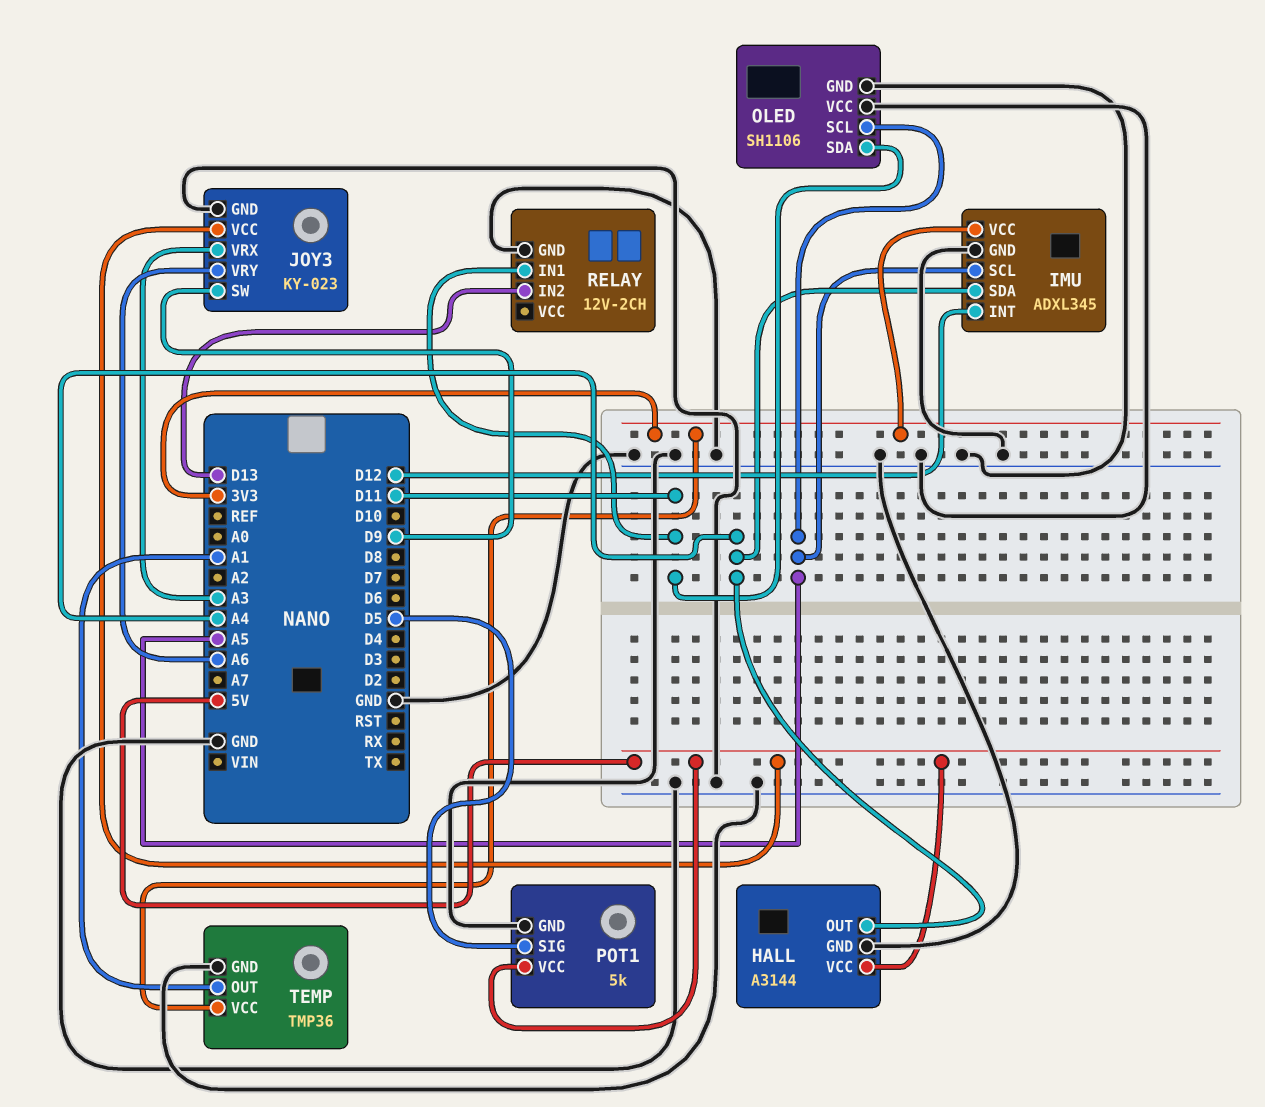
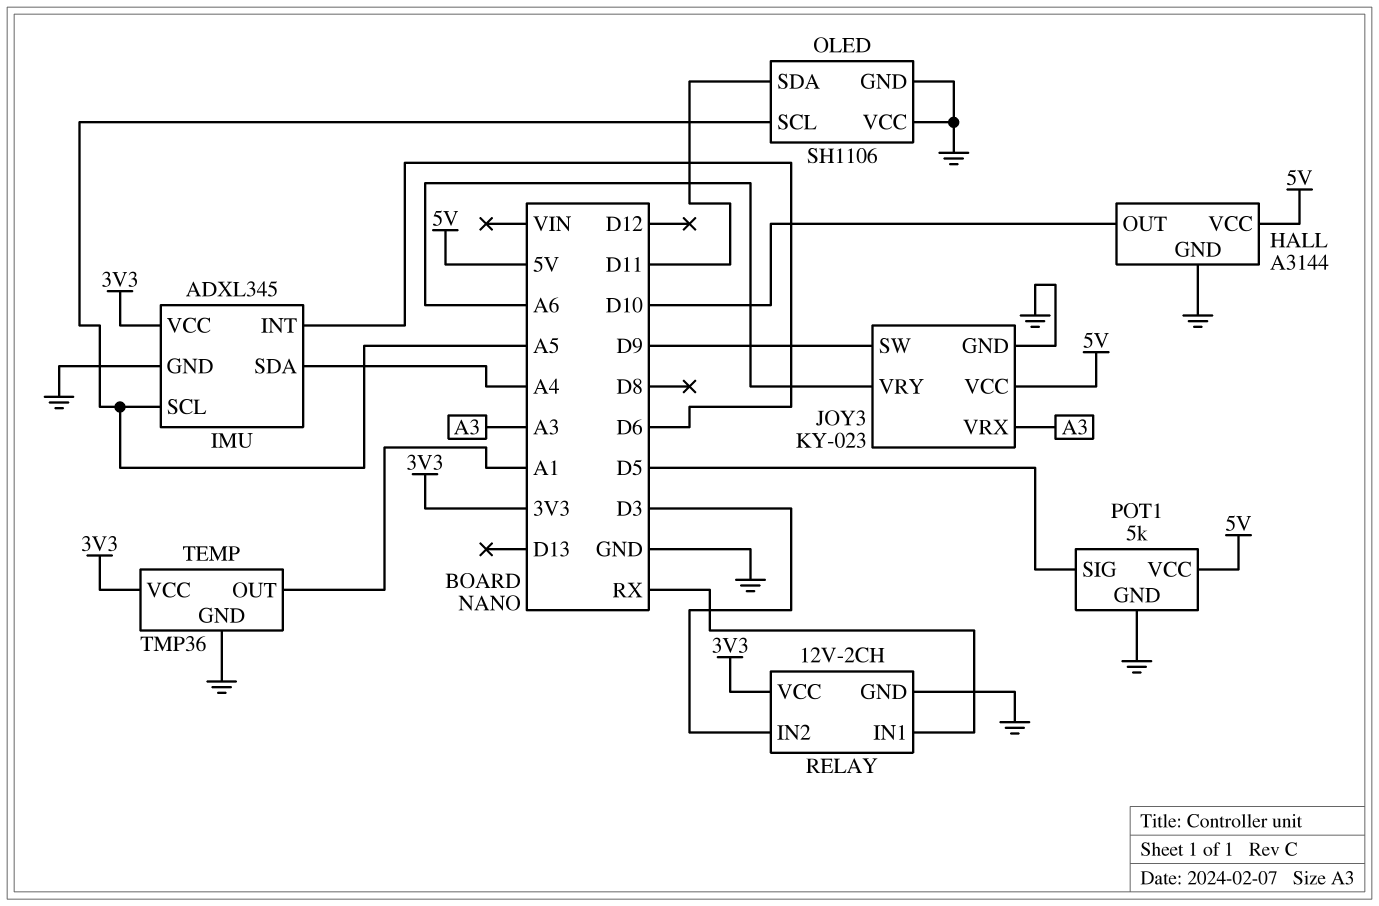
HALL pin OUT: A4 -> D10
IMU pin INT: D12 -> D6
RELAY pin IN1: D11 -> RX
RELAY pin IN2: D13 -> D3
RELAY pin VCC: none -> 3V3

